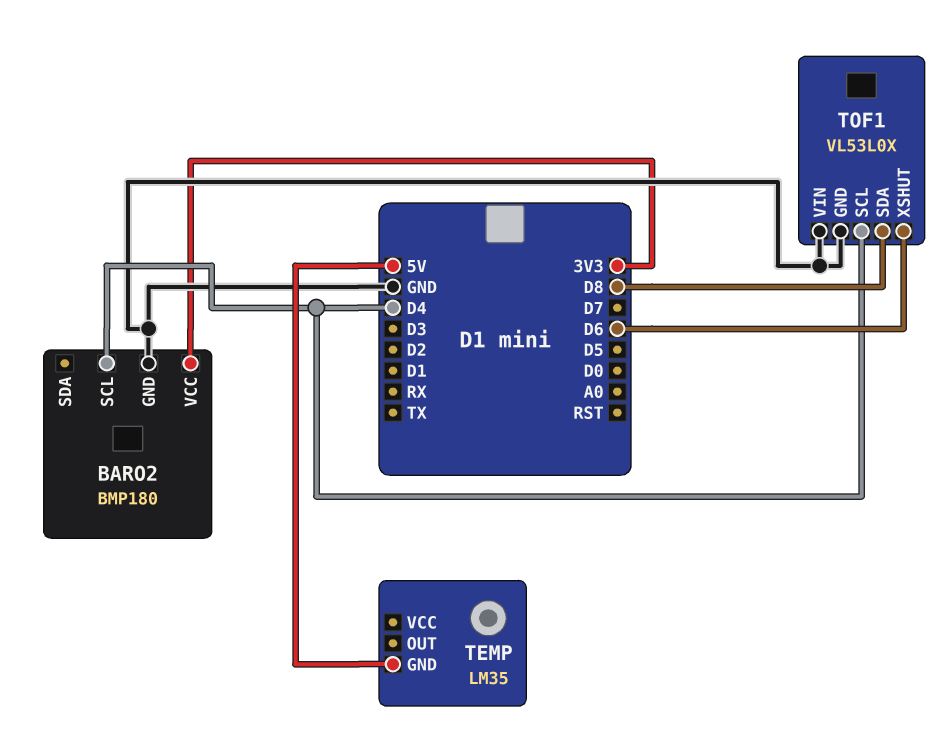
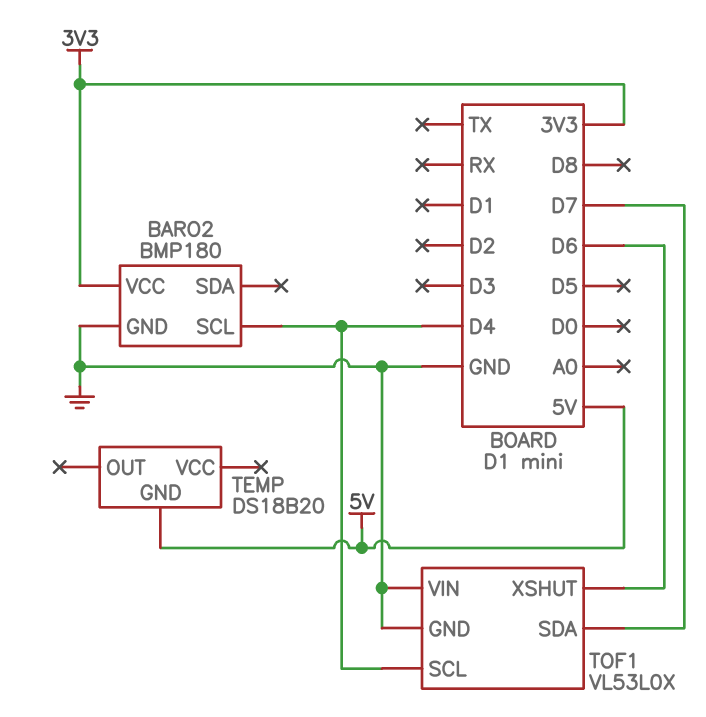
TEMP: LM35 -> DS18B20
TOF1 pin SDA: D8 -> D7

